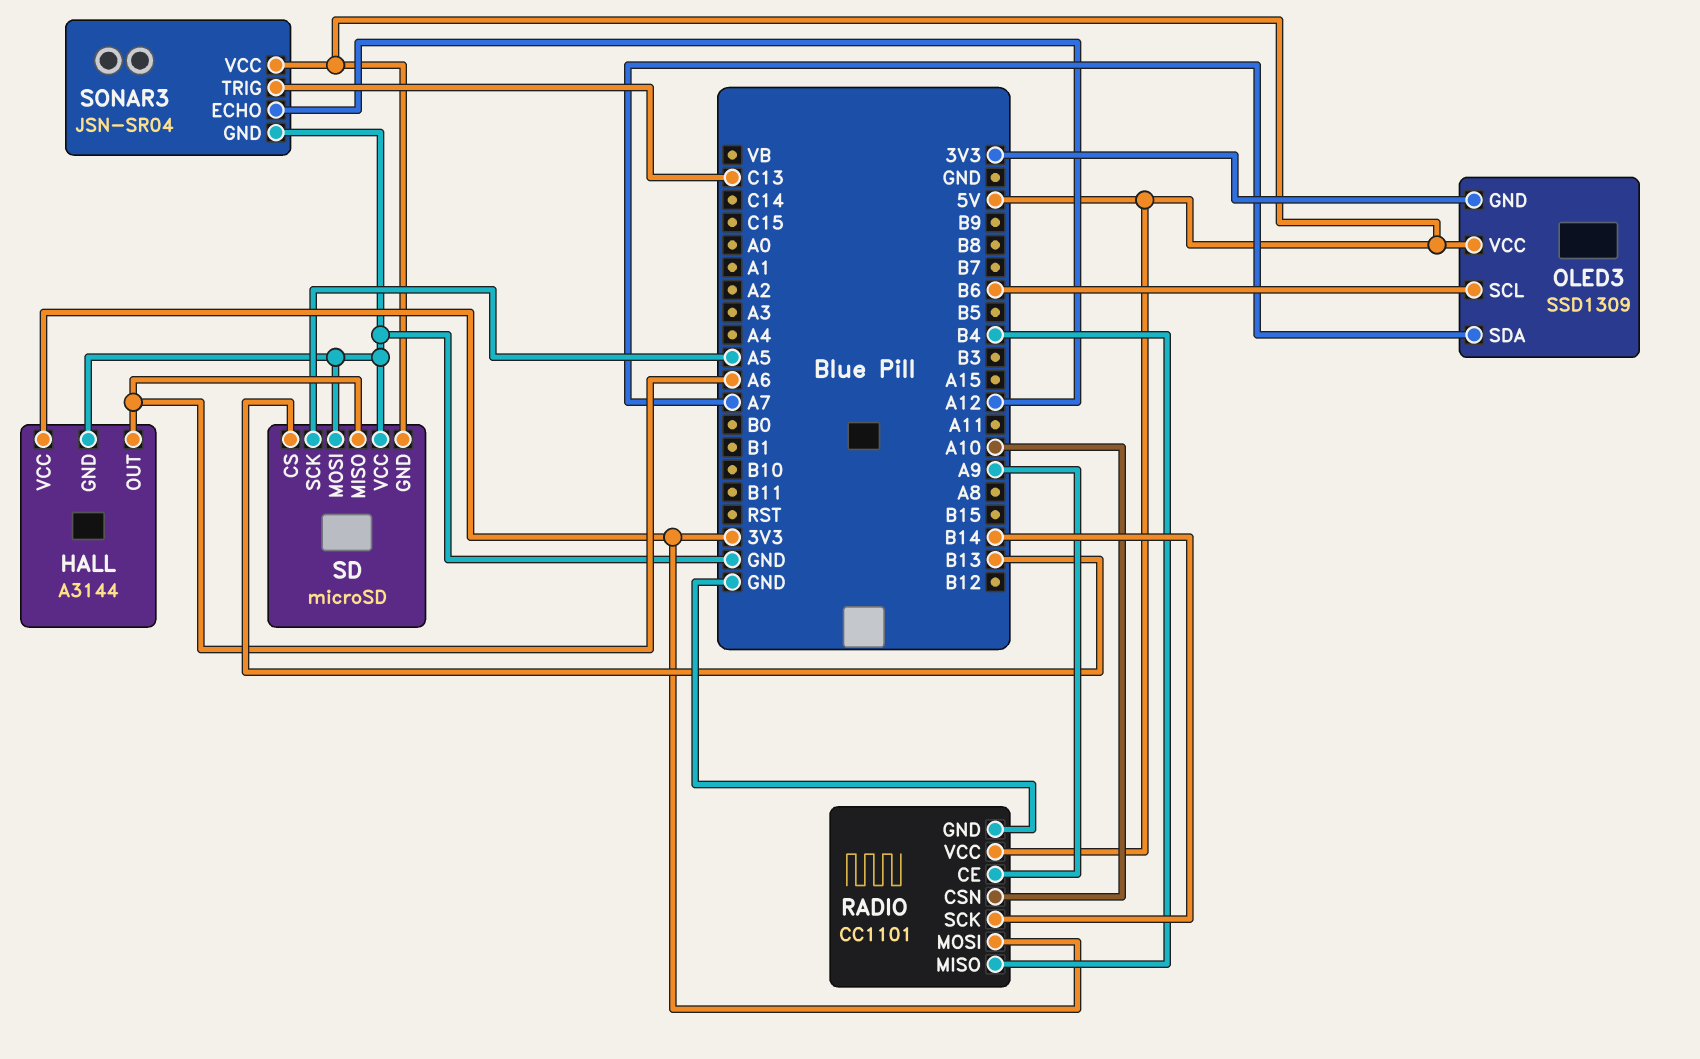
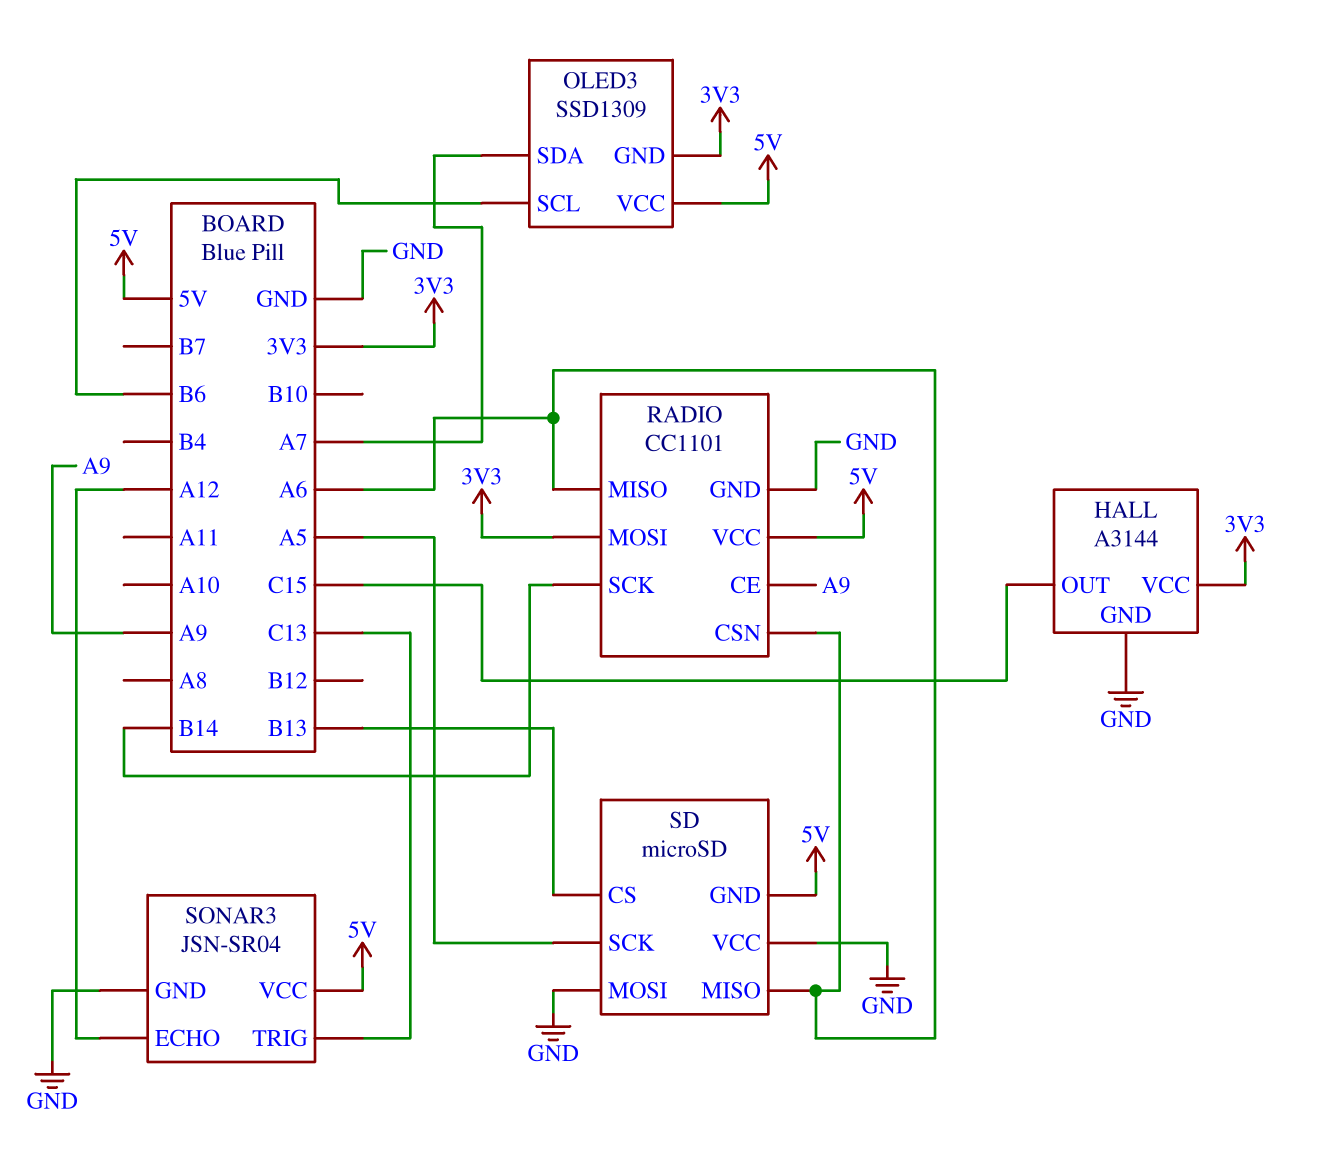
HALL pin OUT: A6 -> C15
RADIO pin CSN: A10 -> A6
RADIO pin MISO: B4 -> A6

